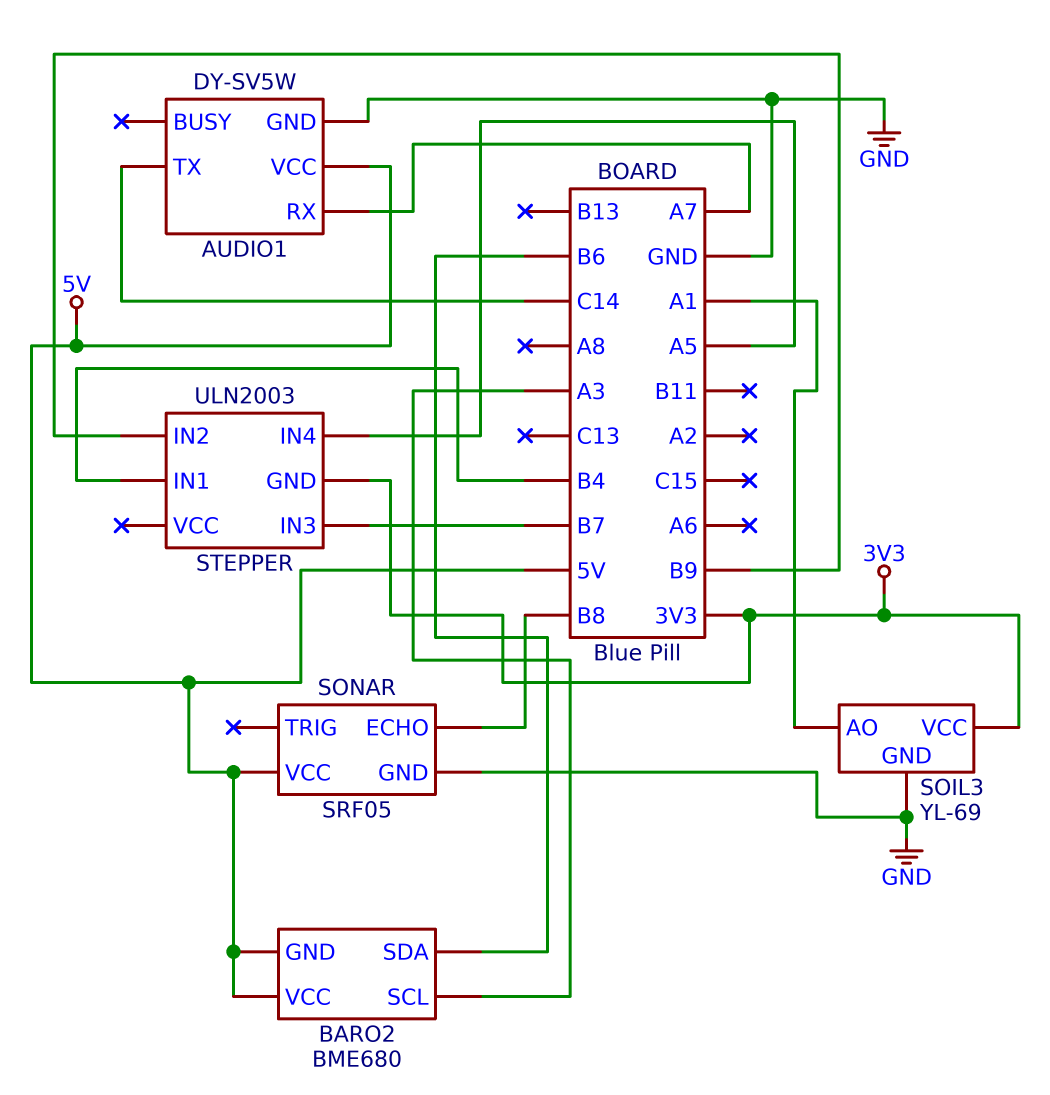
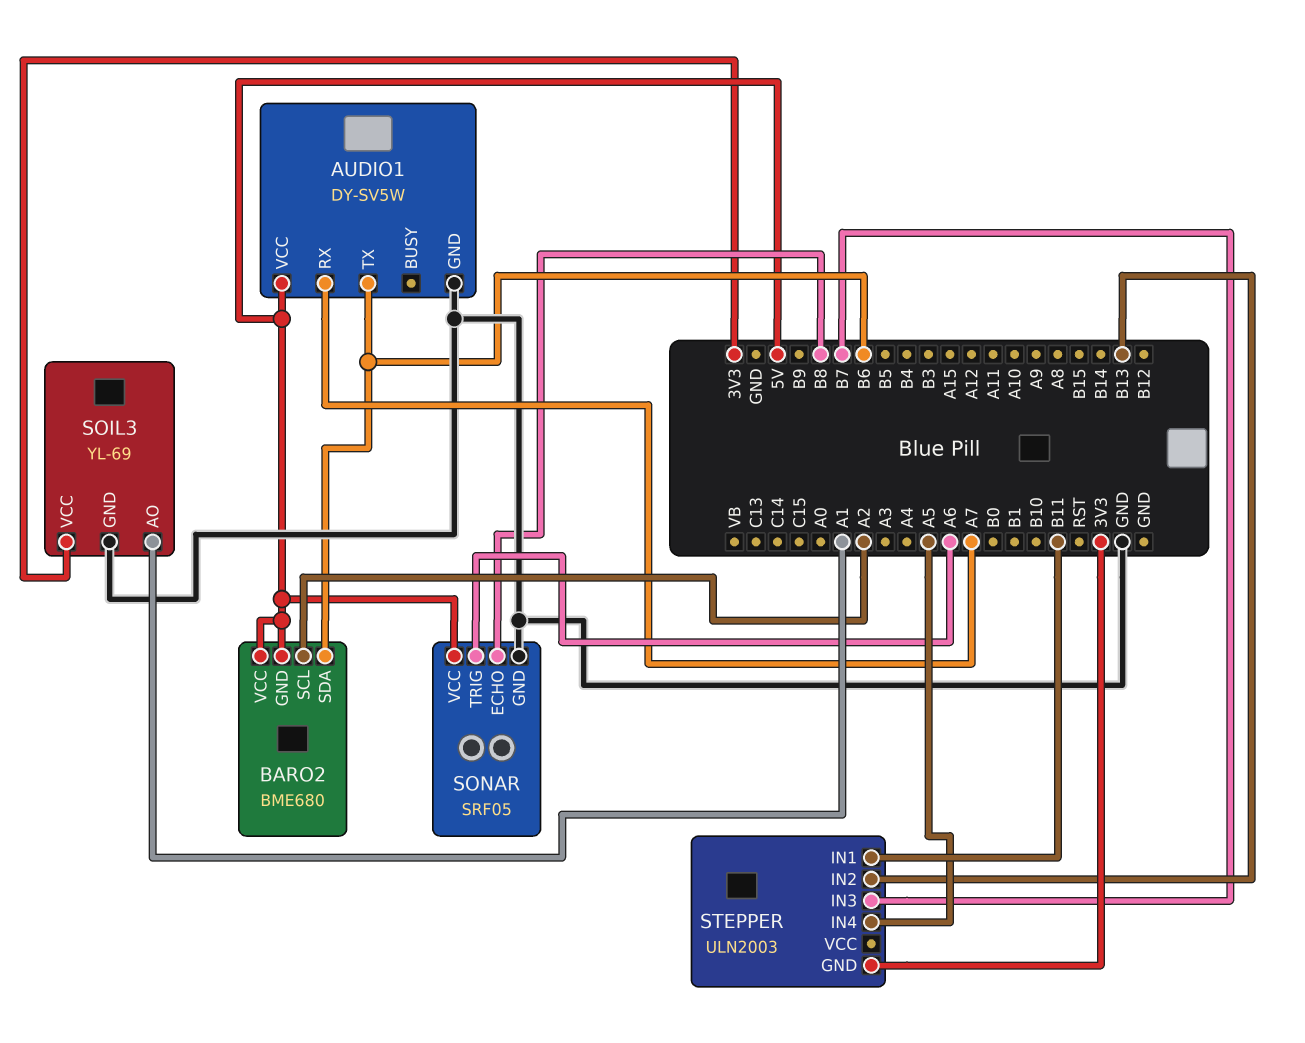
AUDIO1 pin TX: C14 -> B6
BARO2 pin SCL: A3 -> A2
SONAR pin TRIG: none -> A6
STEPPER pin IN1: B4 -> B11
STEPPER pin IN2: B9 -> B13

